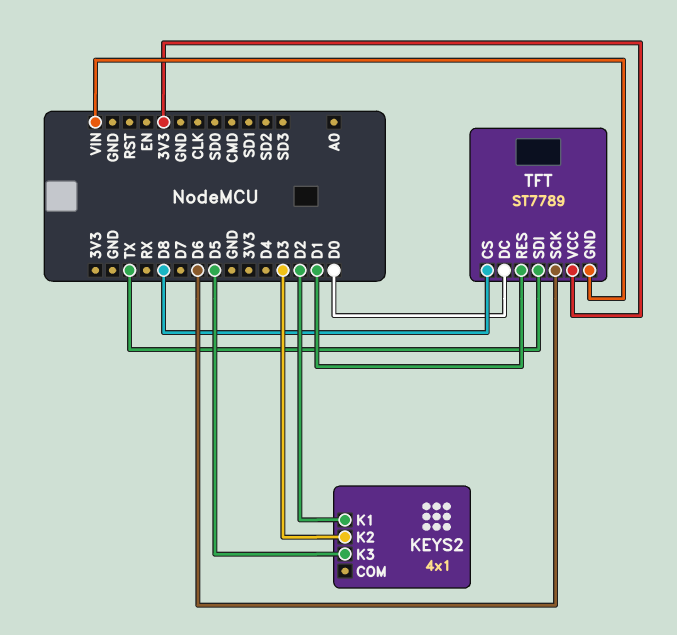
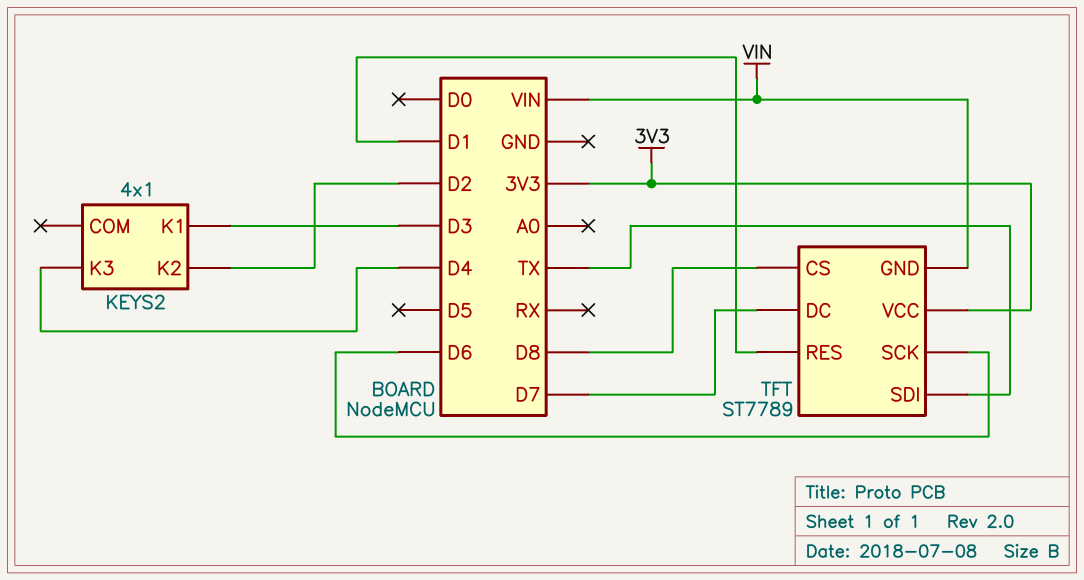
KEYS2 pin K1: D2 -> D3
KEYS2 pin K2: D3 -> D2
KEYS2 pin K3: D5 -> D4
TFT pin DC: D0 -> D7

